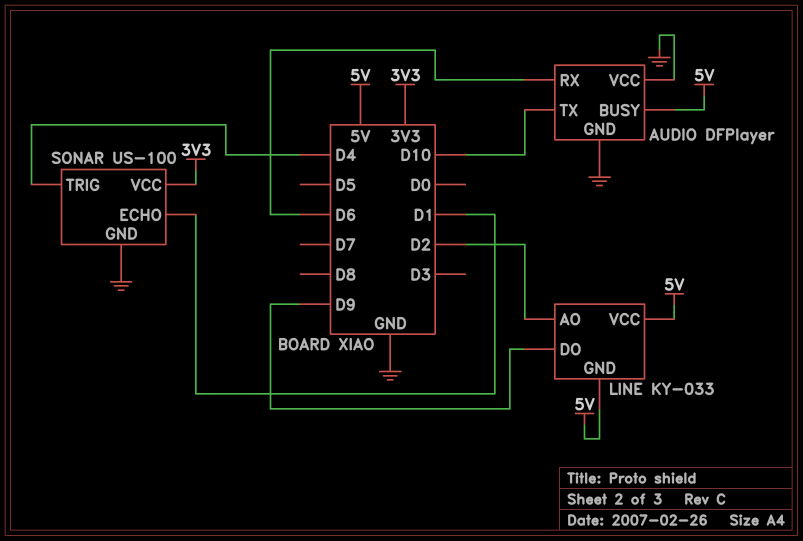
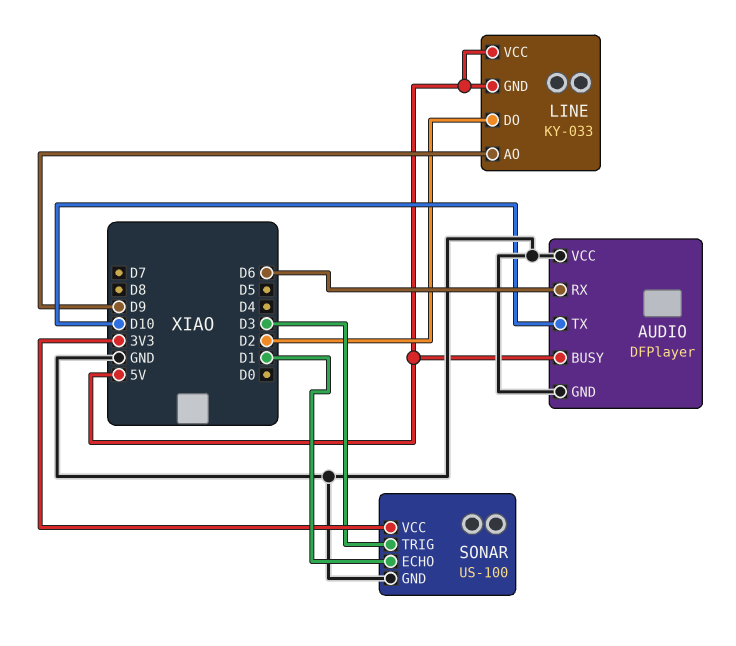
LINE pin AO: D2 -> D9
LINE pin DO: D9 -> D2
SONAR pin TRIG: D4 -> D3

